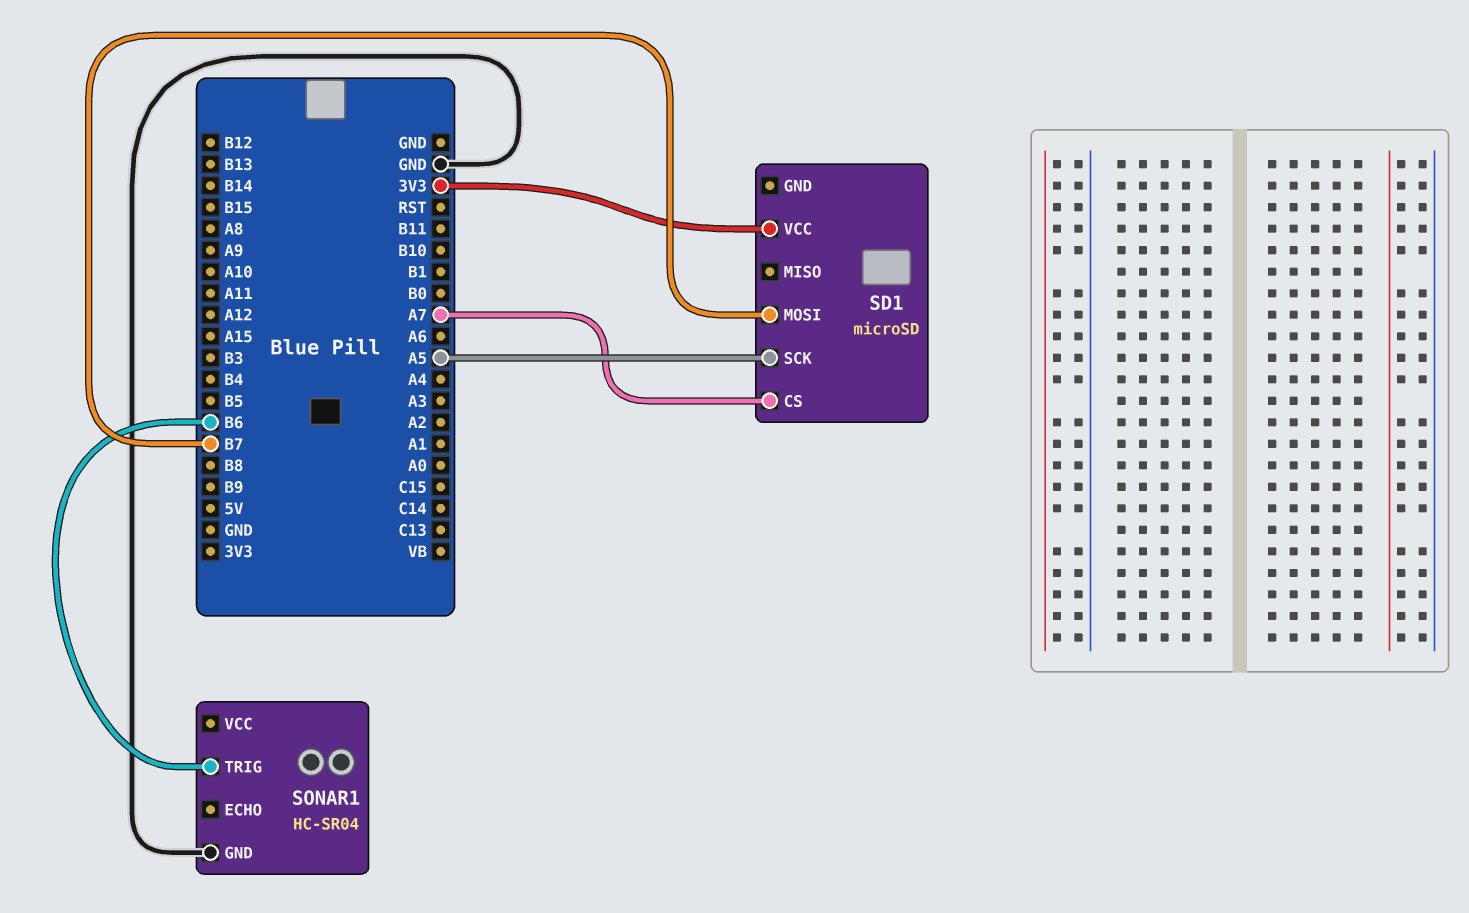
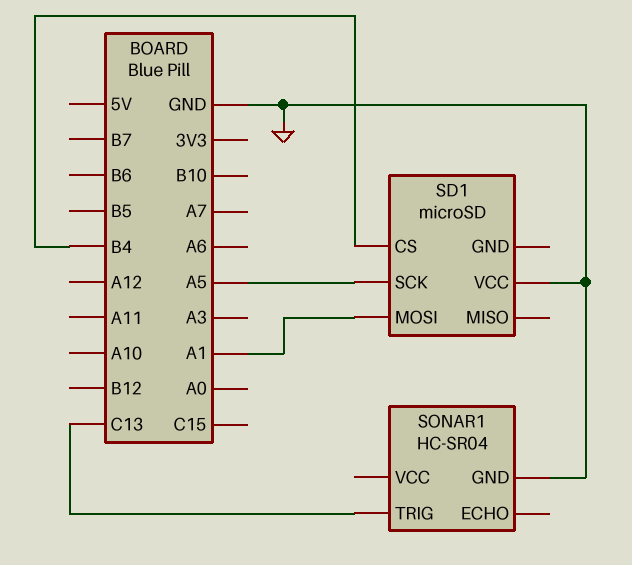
SD1 pin CS: A7 -> B4
SD1 pin MOSI: B7 -> A1
SD1 pin VCC: 3V3 -> GND
SONAR1 pin TRIG: B6 -> C13

